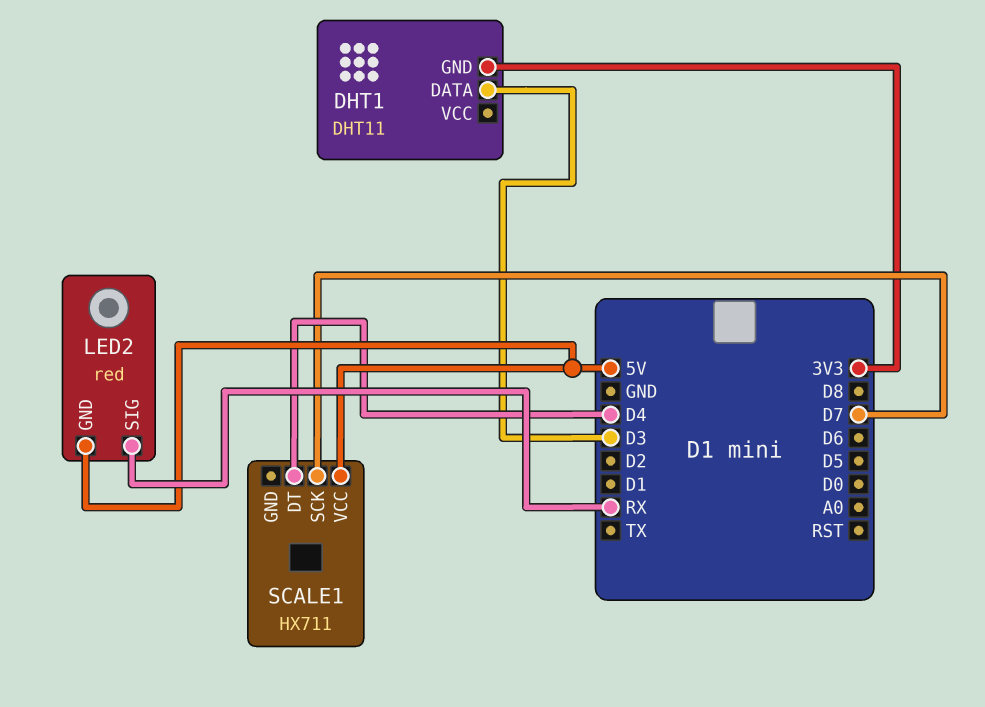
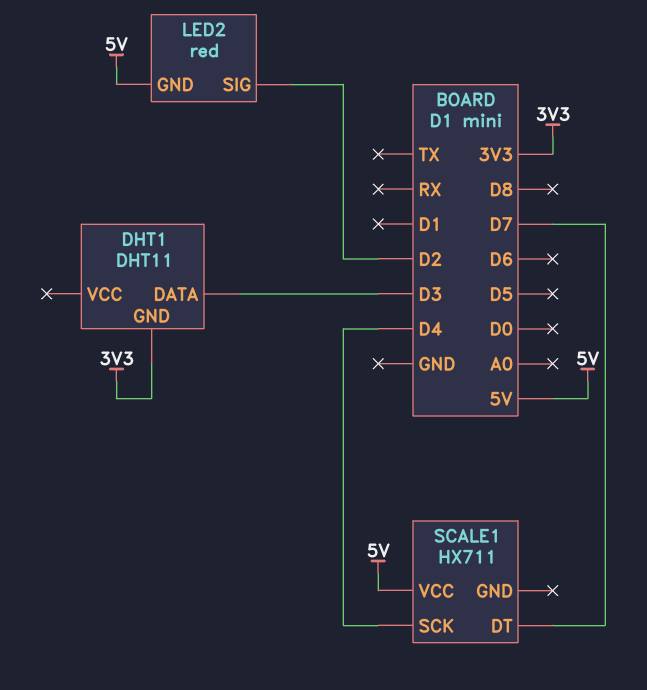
LED2 pin SIG: RX -> D2
SCALE1 pin DT: D4 -> D7
SCALE1 pin SCK: D7 -> D4

